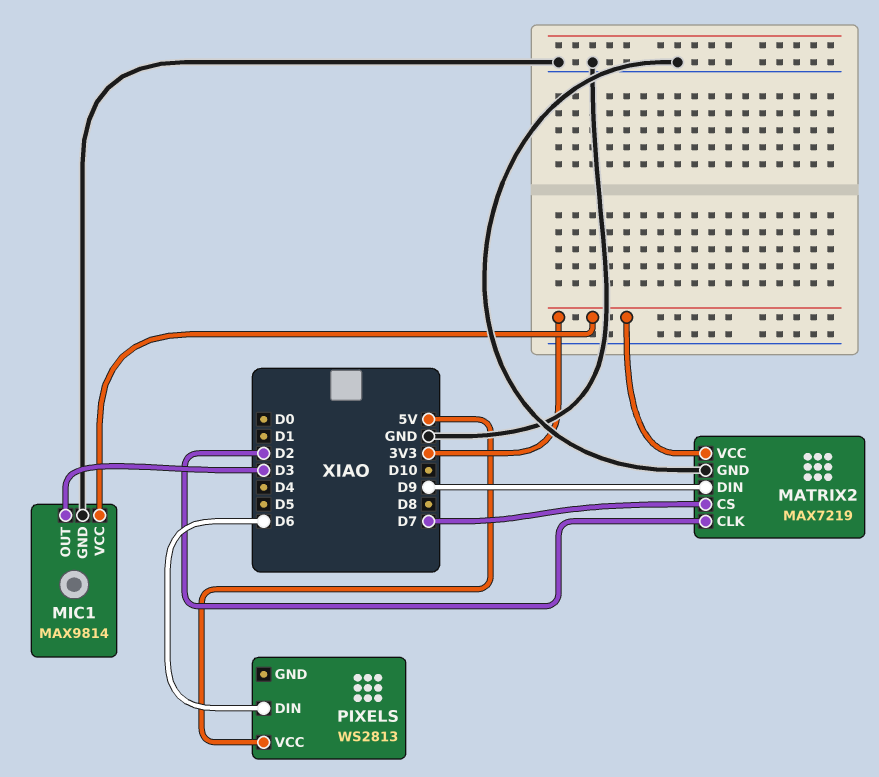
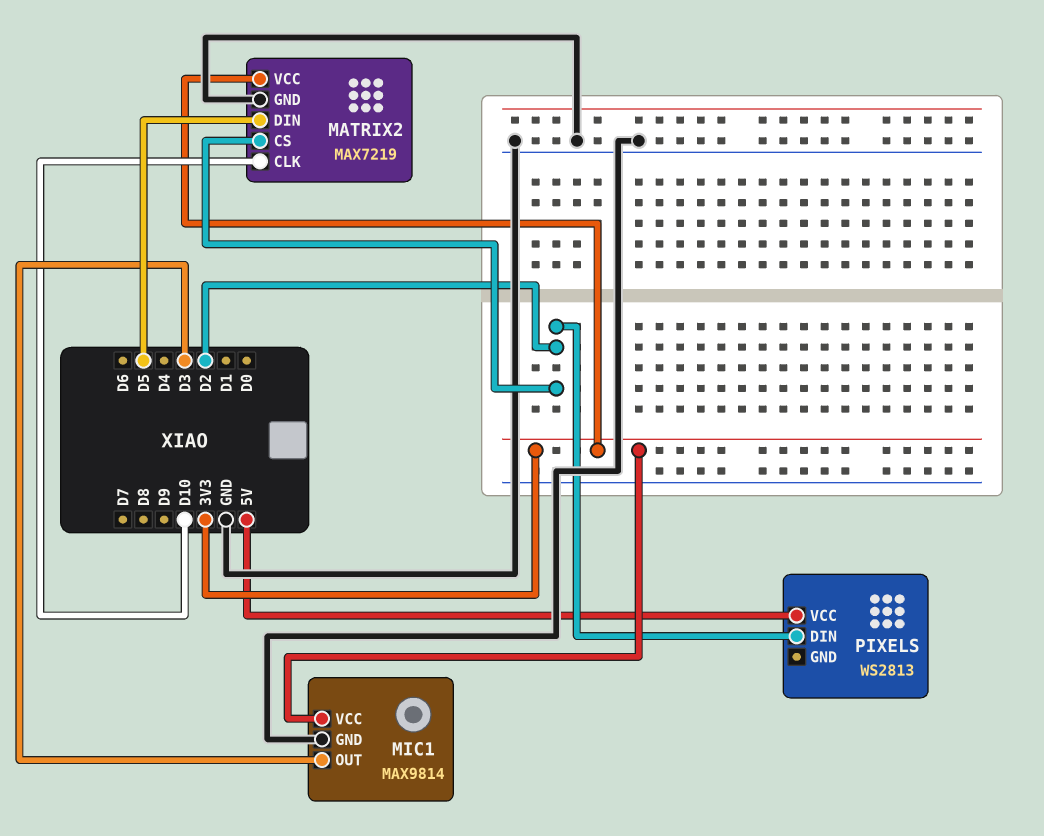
MATRIX2 pin CLK: D2 -> D10
MATRIX2 pin CS: D7 -> D2
MATRIX2 pin DIN: D9 -> D5
PIXELS pin DIN: D6 -> D2

